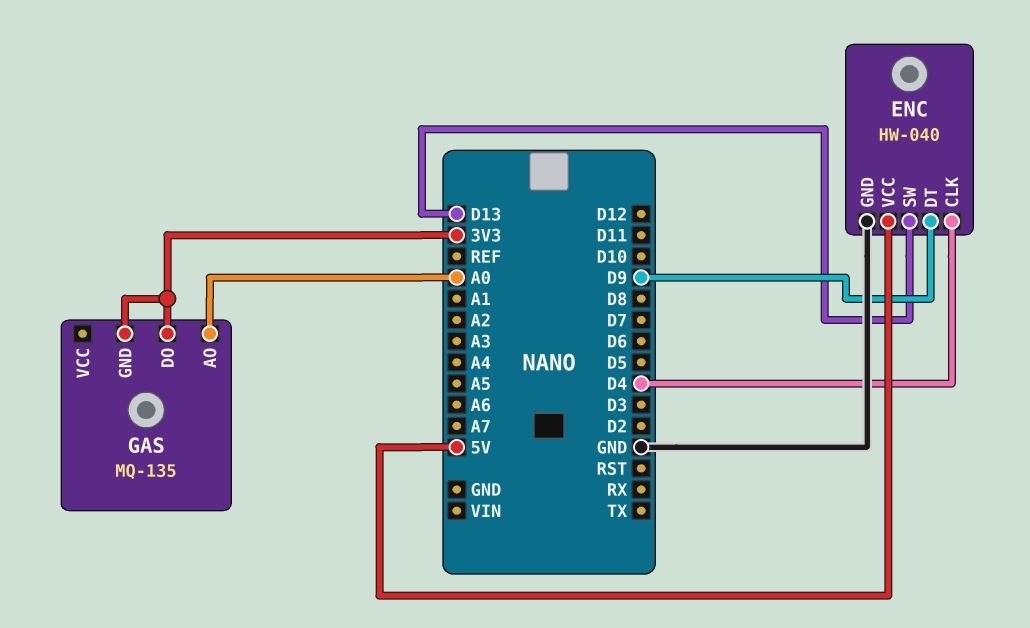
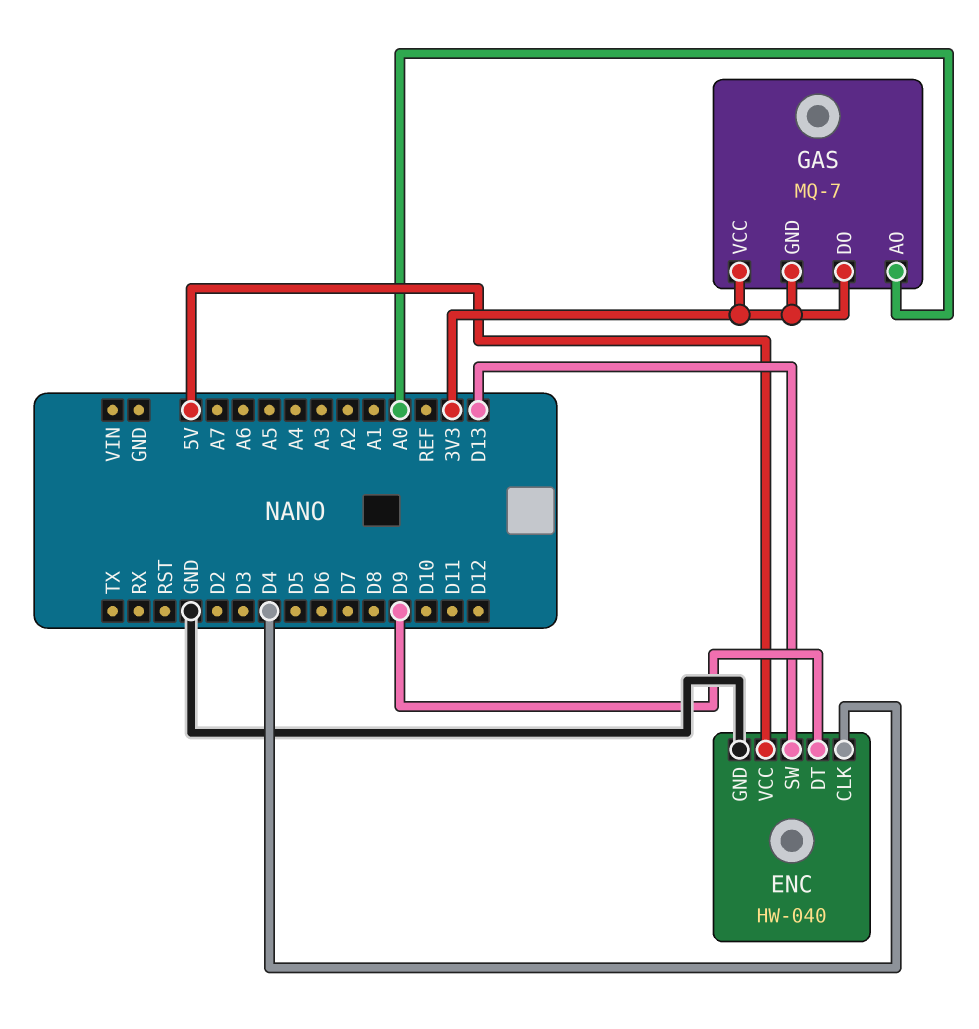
GAS: MQ-135 -> MQ-7
GAS pin VCC: none -> 3V3

